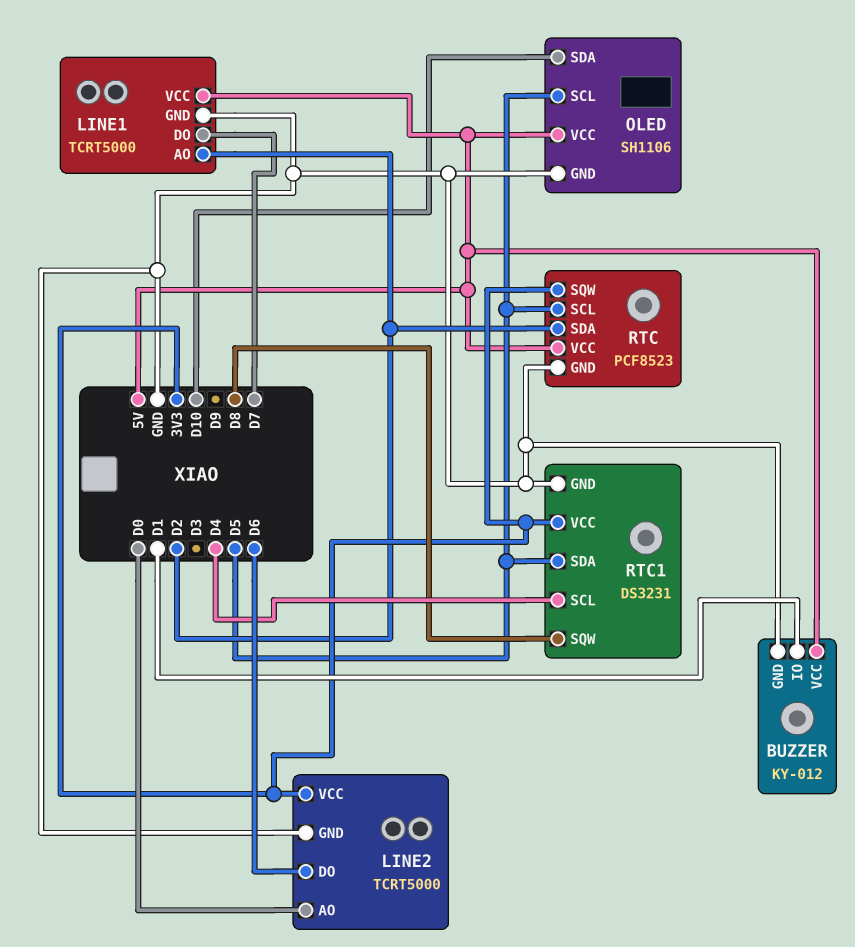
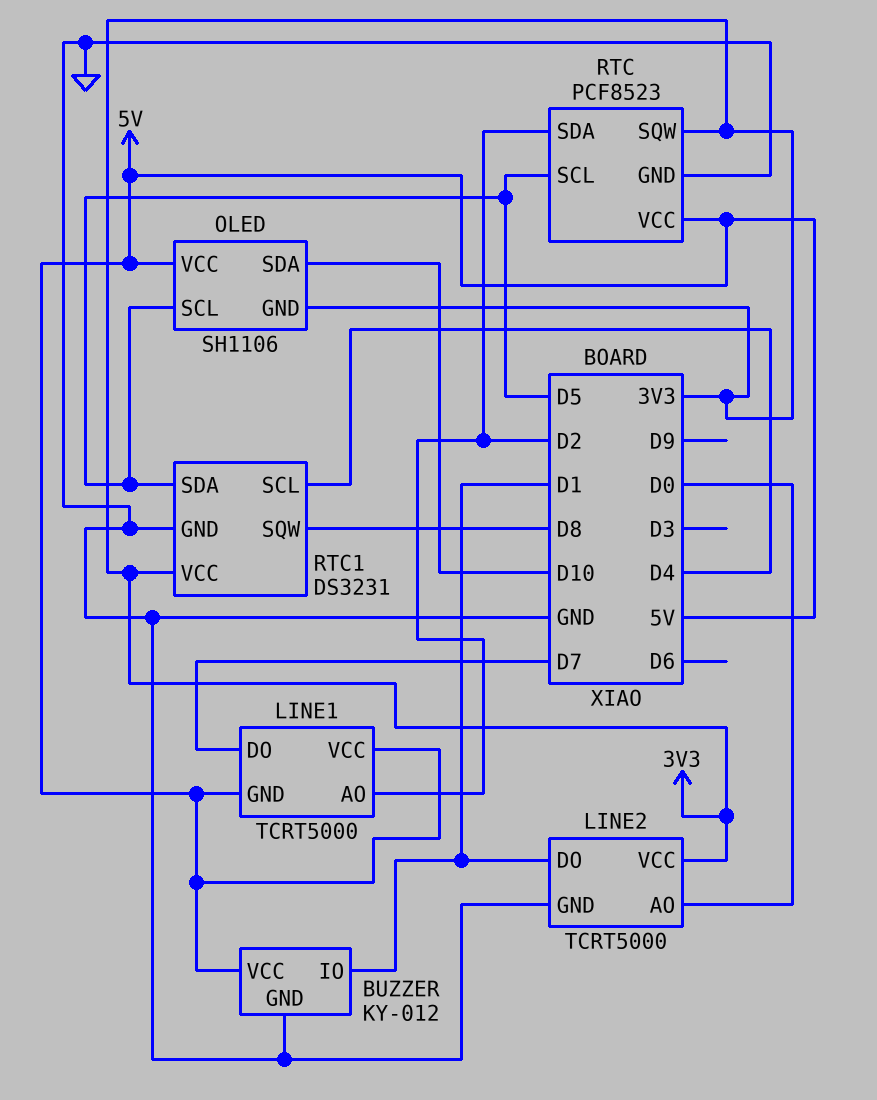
LINE1 pin GND: GND -> 5V
LINE2 pin DO: D6 -> D1
OLED pin GND: GND -> 3V3

